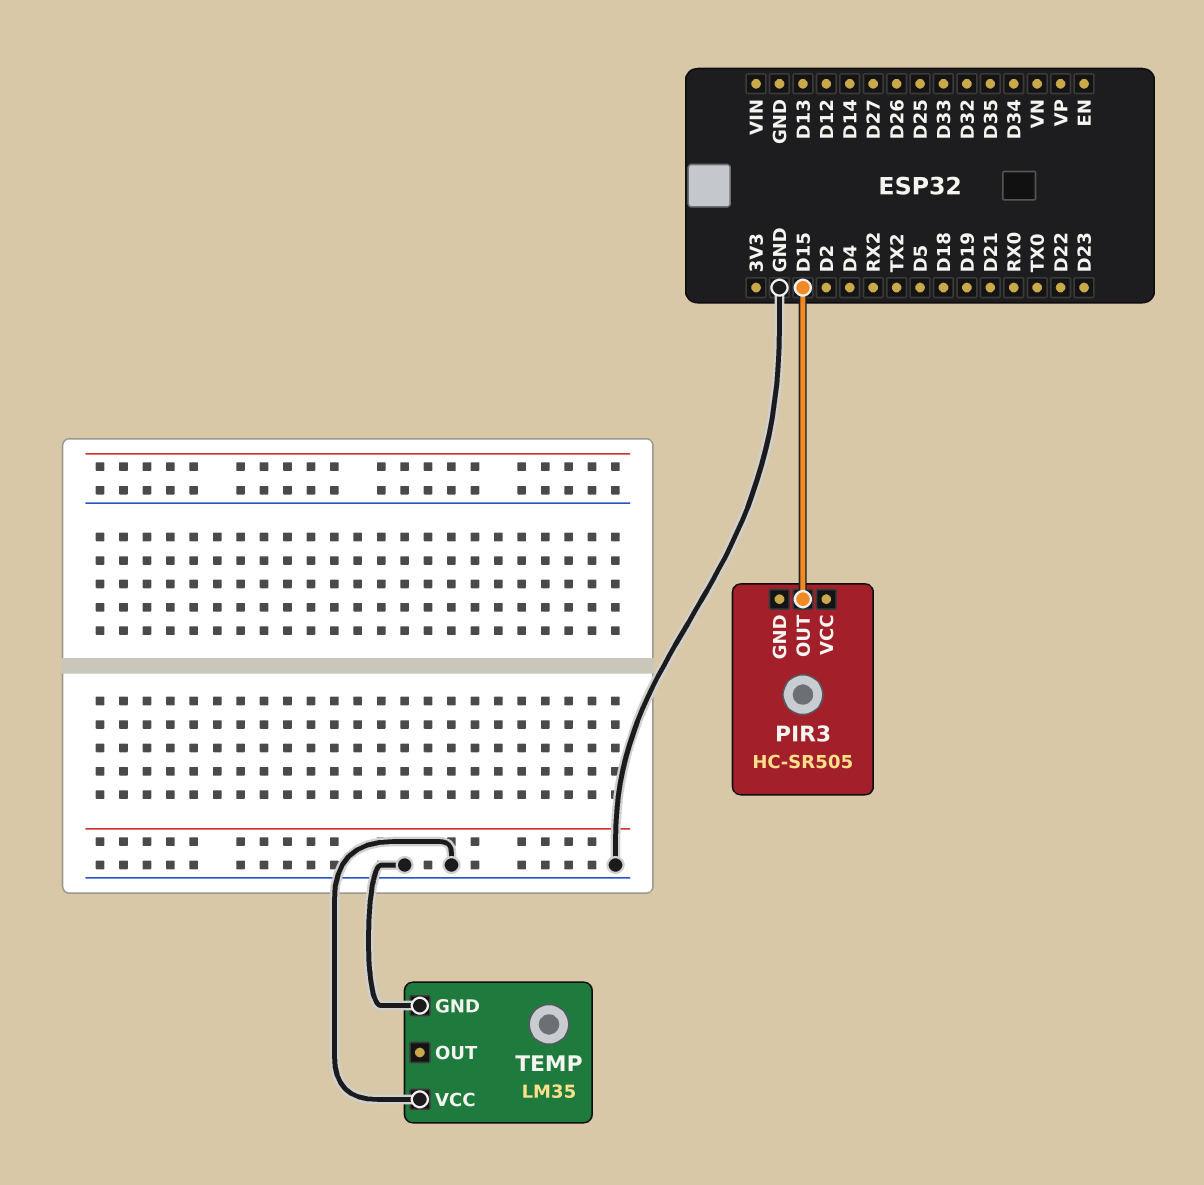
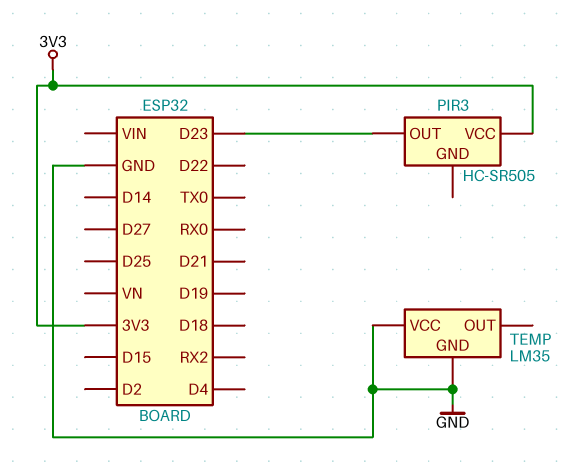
PIR3 pin OUT: D15 -> D23
PIR3 pin VCC: none -> 3V3

